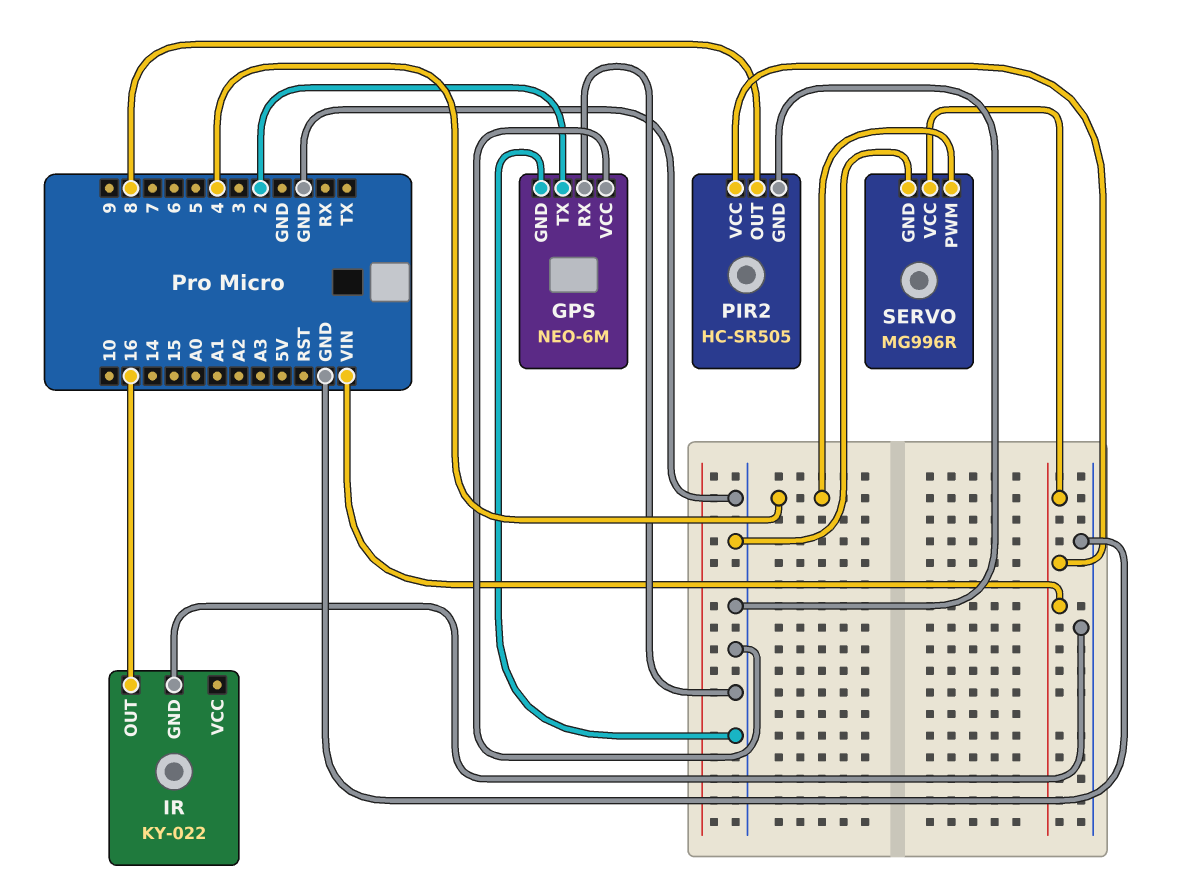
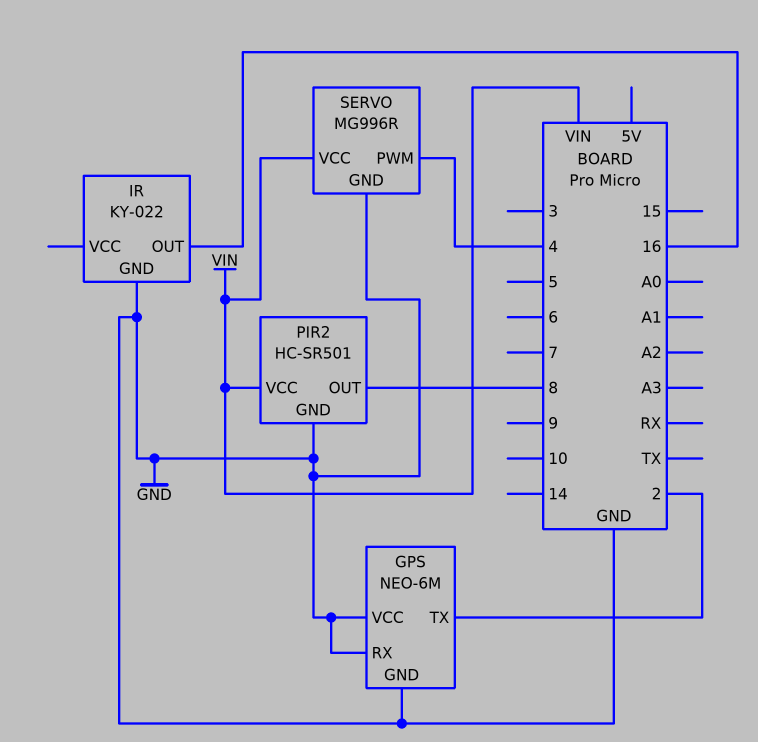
PIR2: HC-SR505 -> HC-SR501

